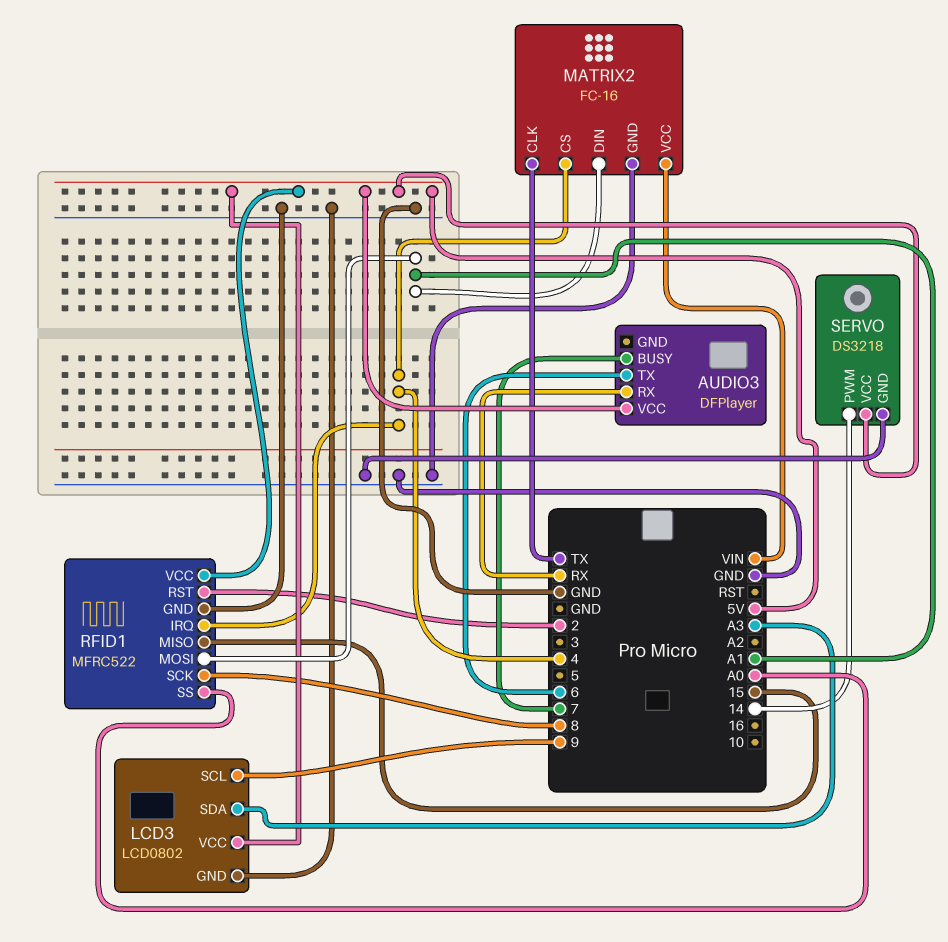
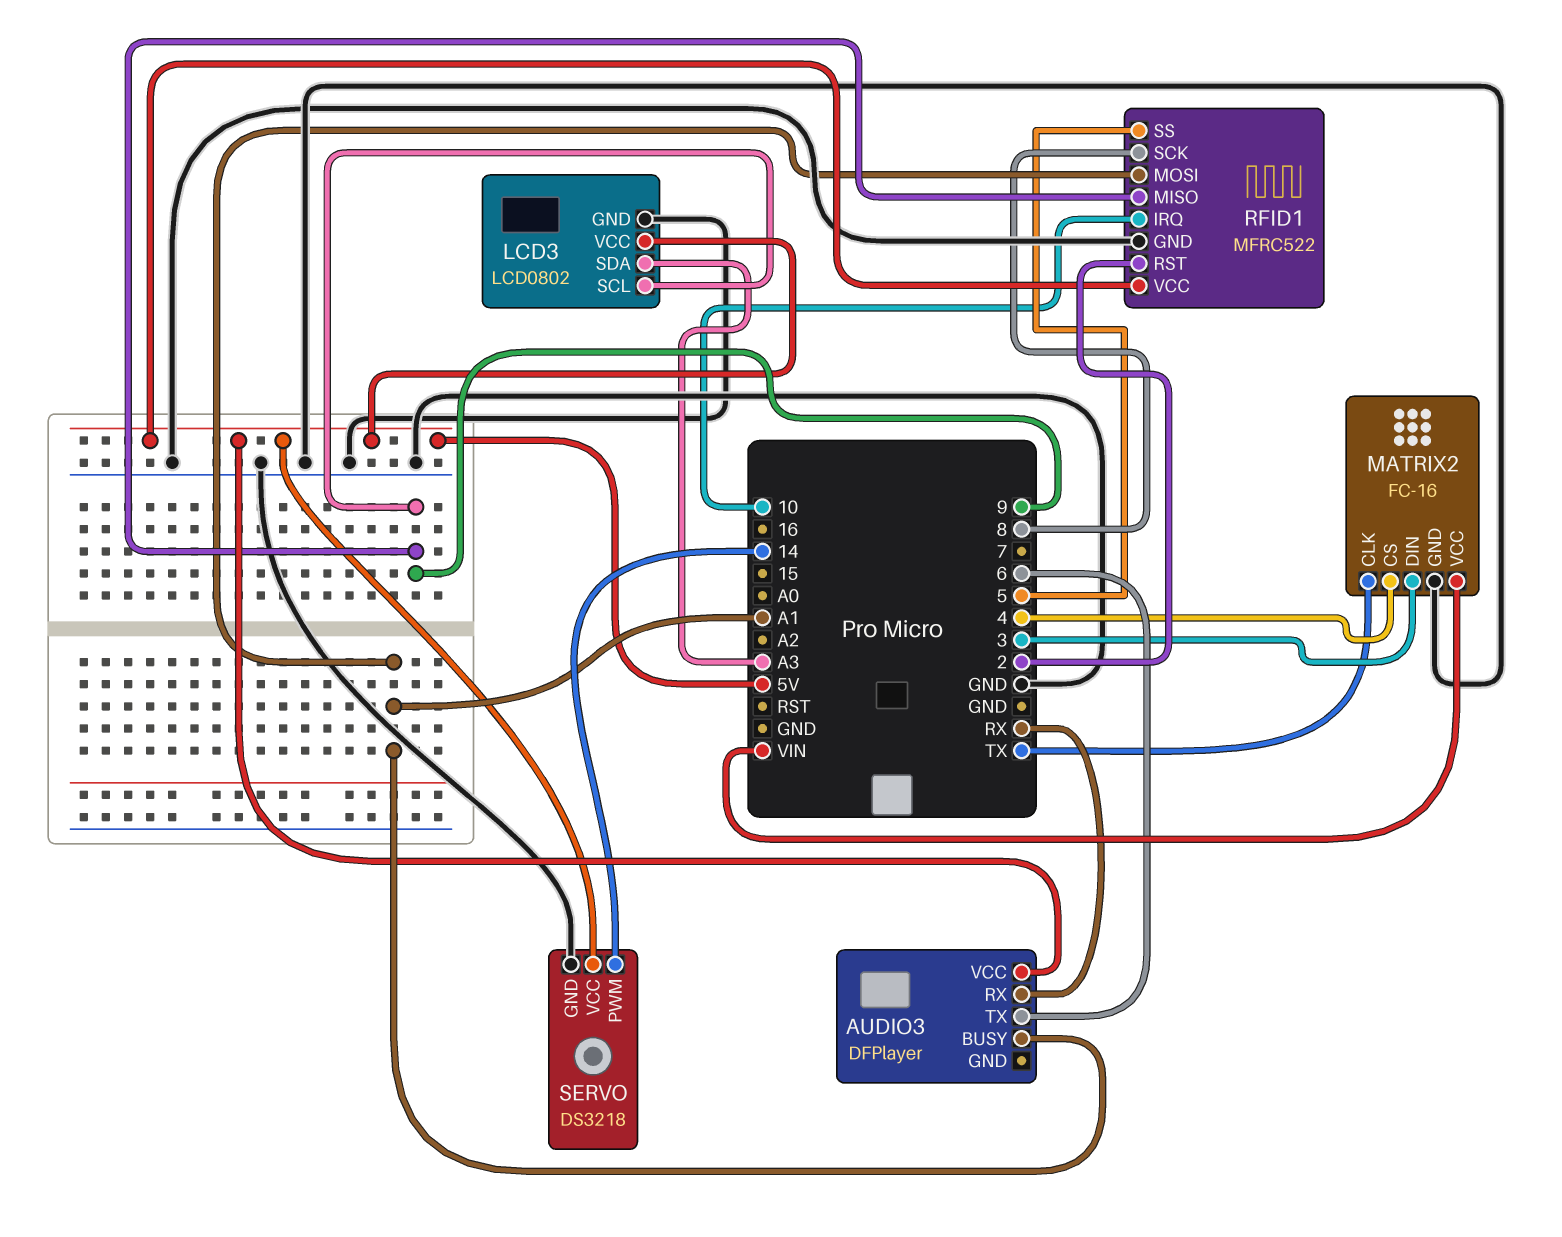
AUDIO3 pin BUSY: 7 -> A1
MATRIX2 pin DIN: A1 -> 3
RFID1 pin IRQ: 4 -> 10
RFID1 pin MISO: 15 -> 9
RFID1 pin SS: A0 -> 5

